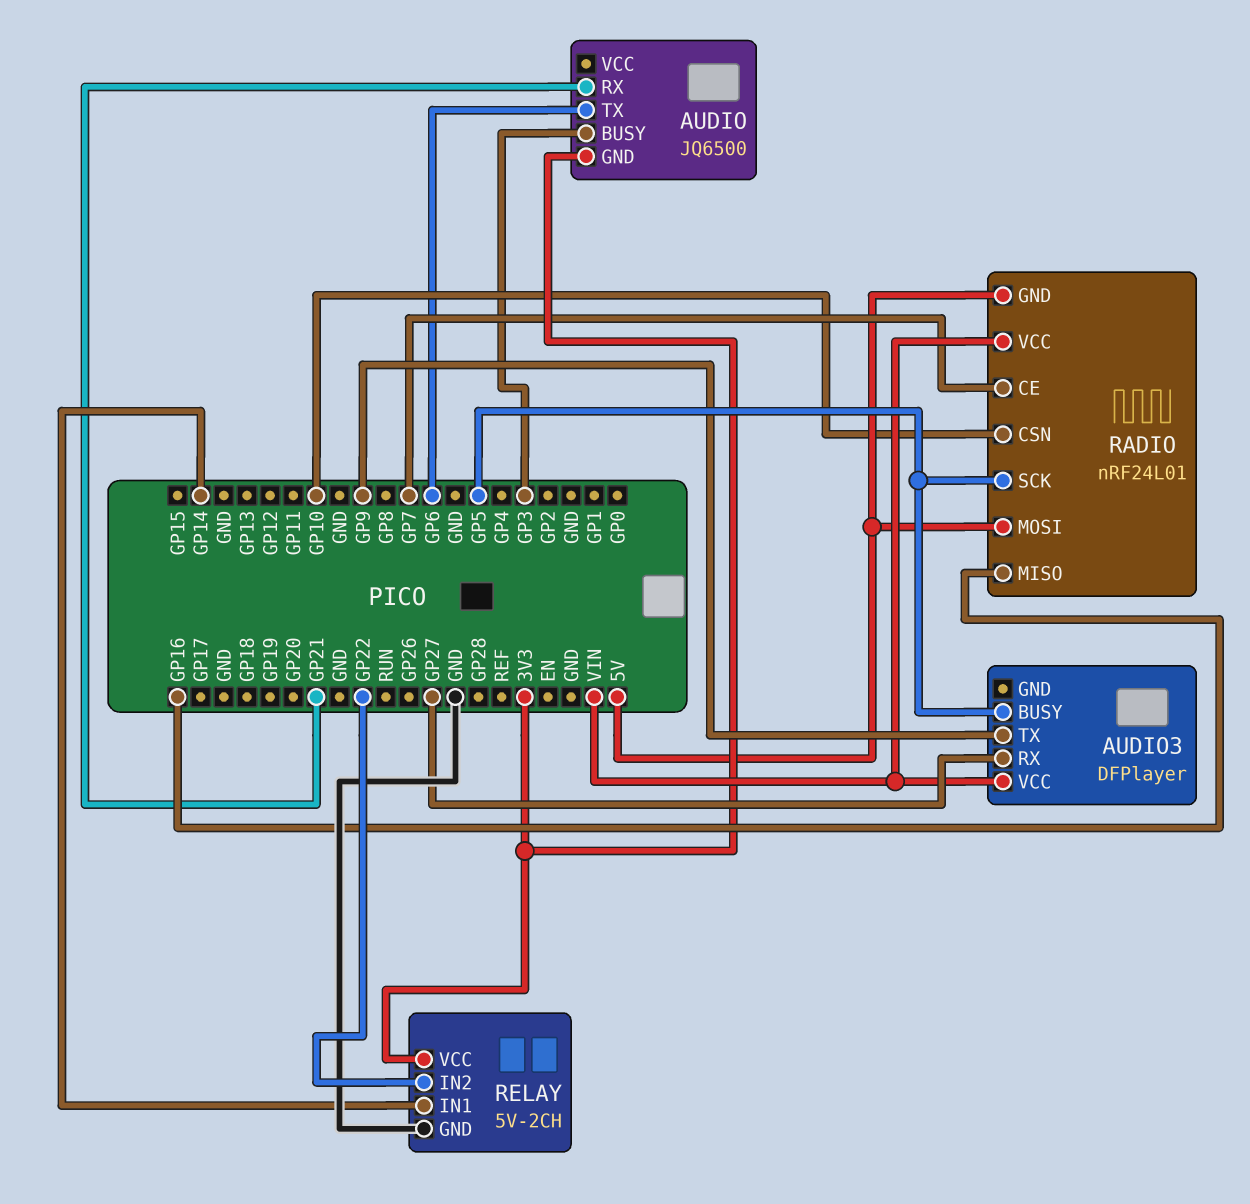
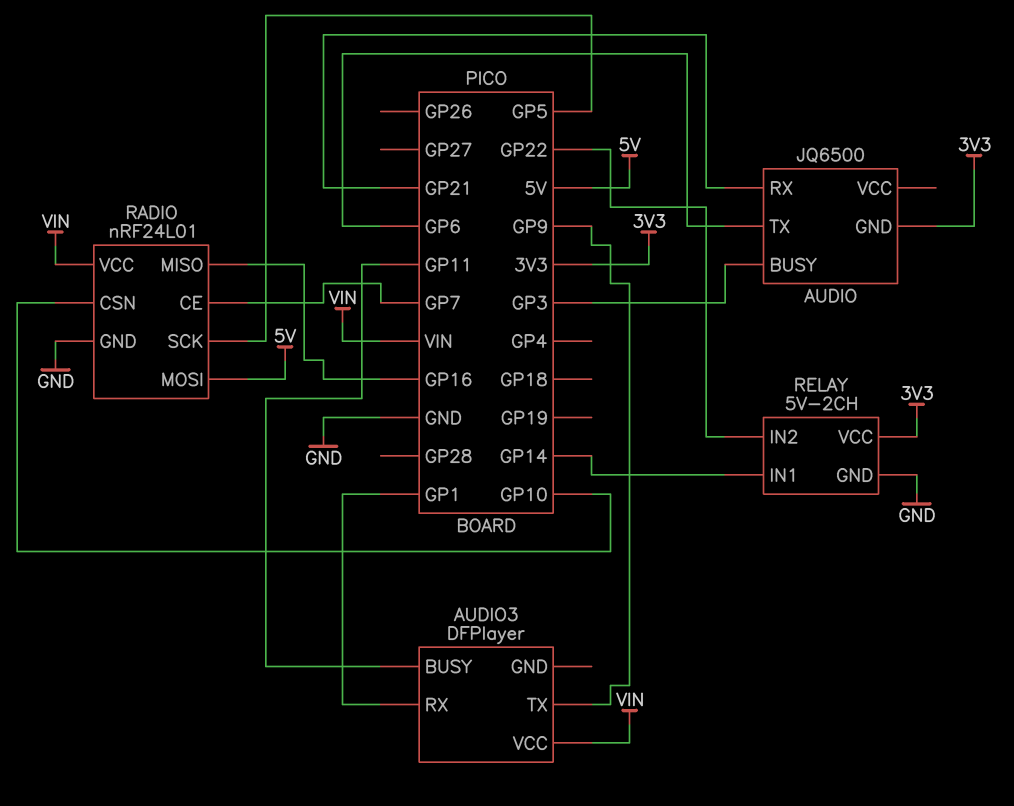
AUDIO3 pin BUSY: GP5 -> GP11
AUDIO3 pin RX: GP27 -> GP1
RADIO pin GND: 5V -> GND

